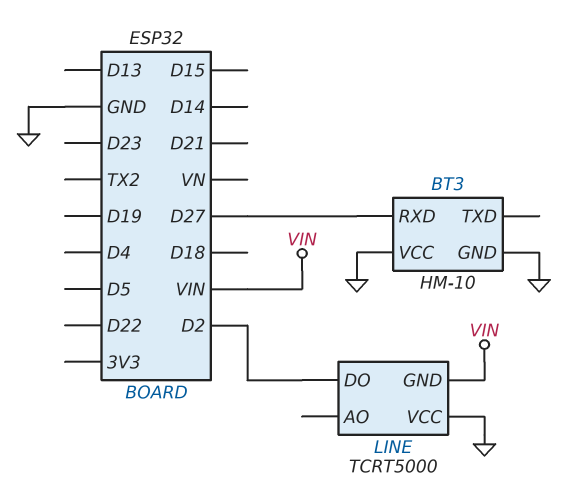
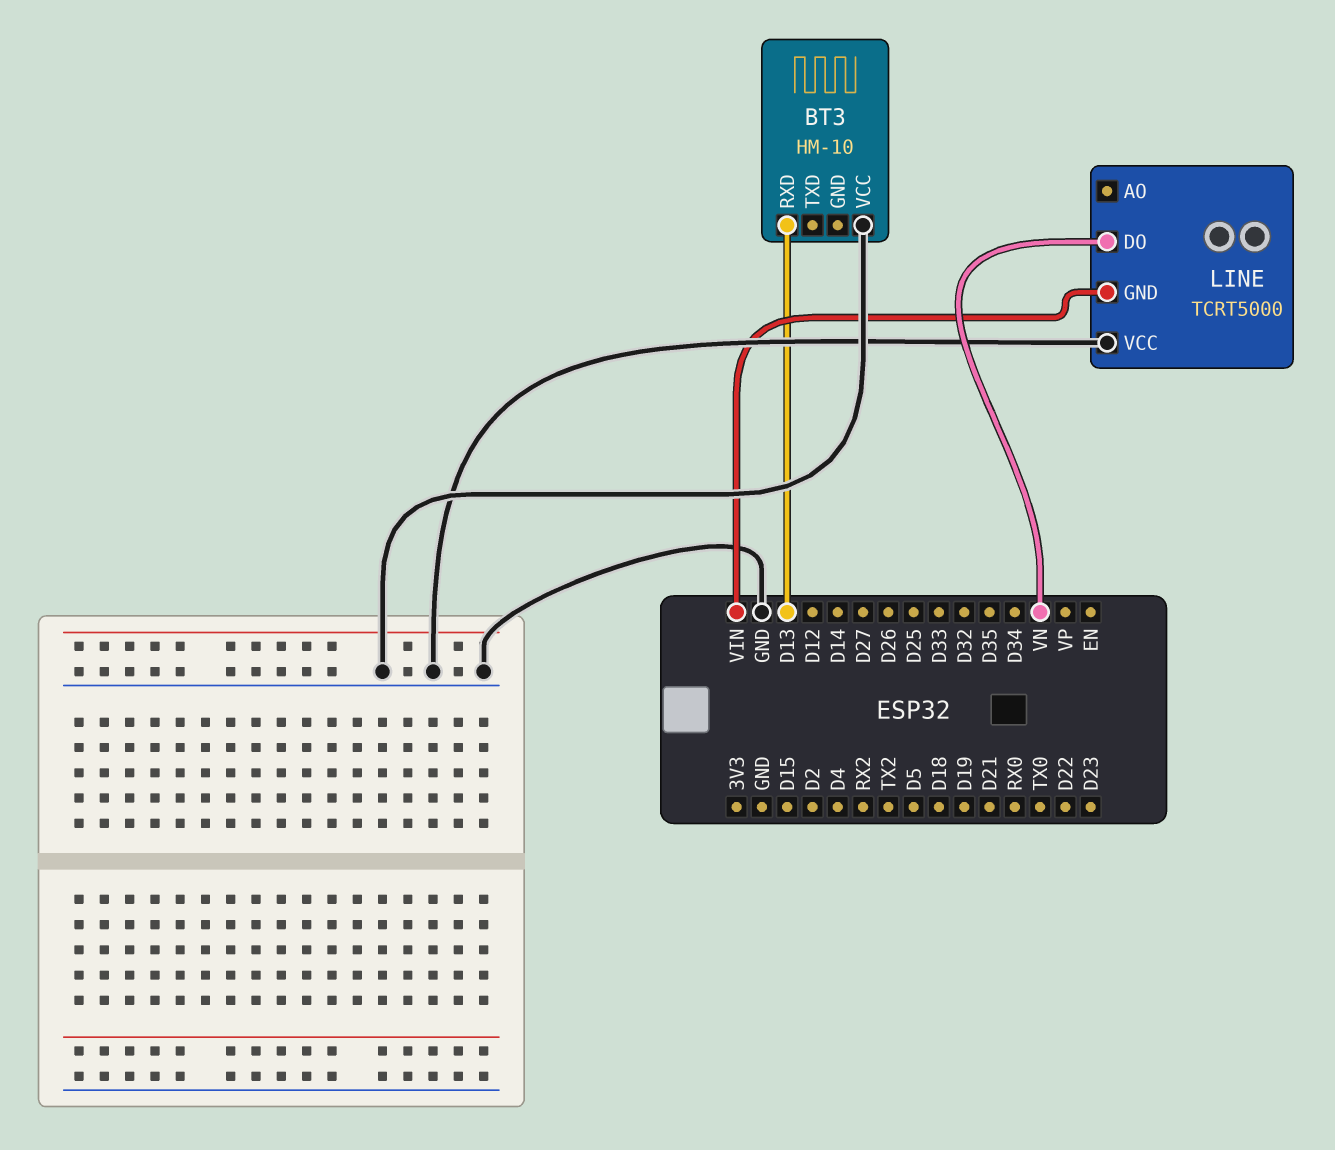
BT3 pin GND: GND -> none
BT3 pin RXD: D27 -> D13
LINE pin DO: D2 -> VN

